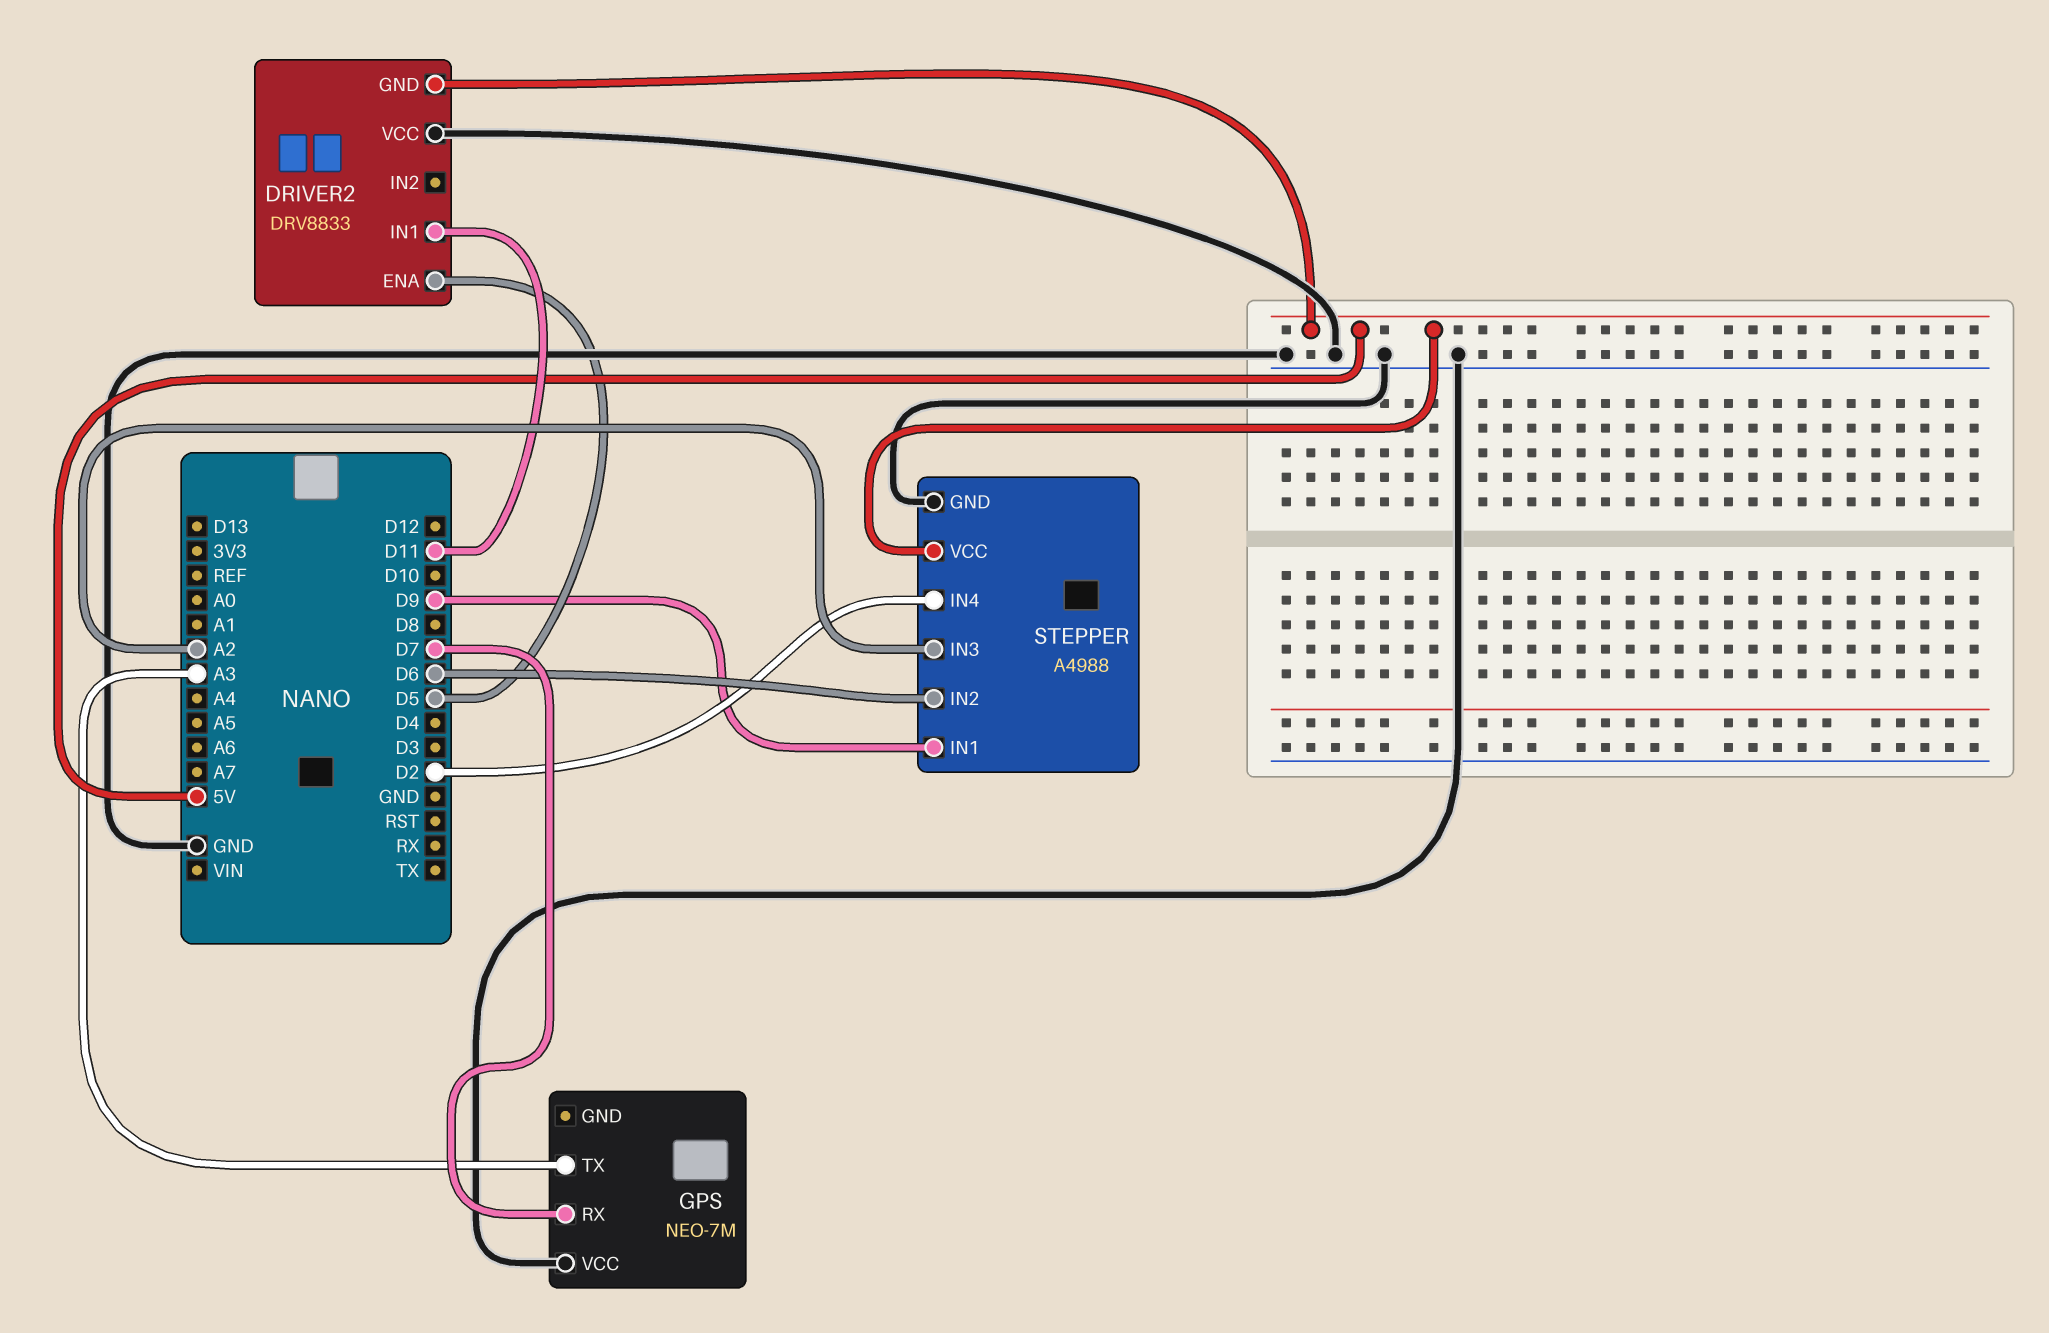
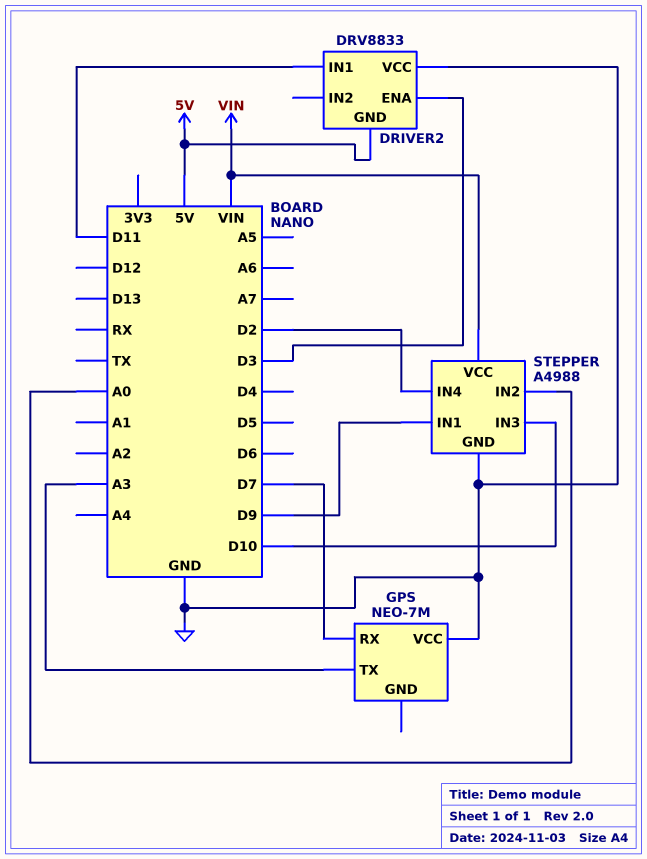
DRIVER2 pin ENA: D5 -> D3
STEPPER pin IN2: D6 -> A0
STEPPER pin IN3: A2 -> D10
STEPPER pin VCC: 5V -> VIN

